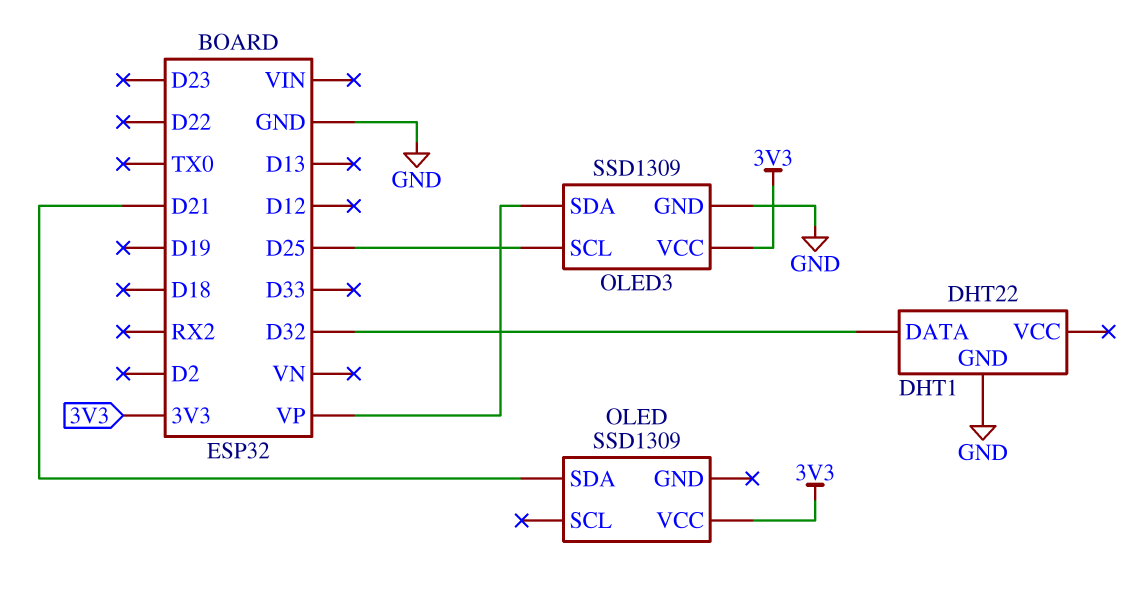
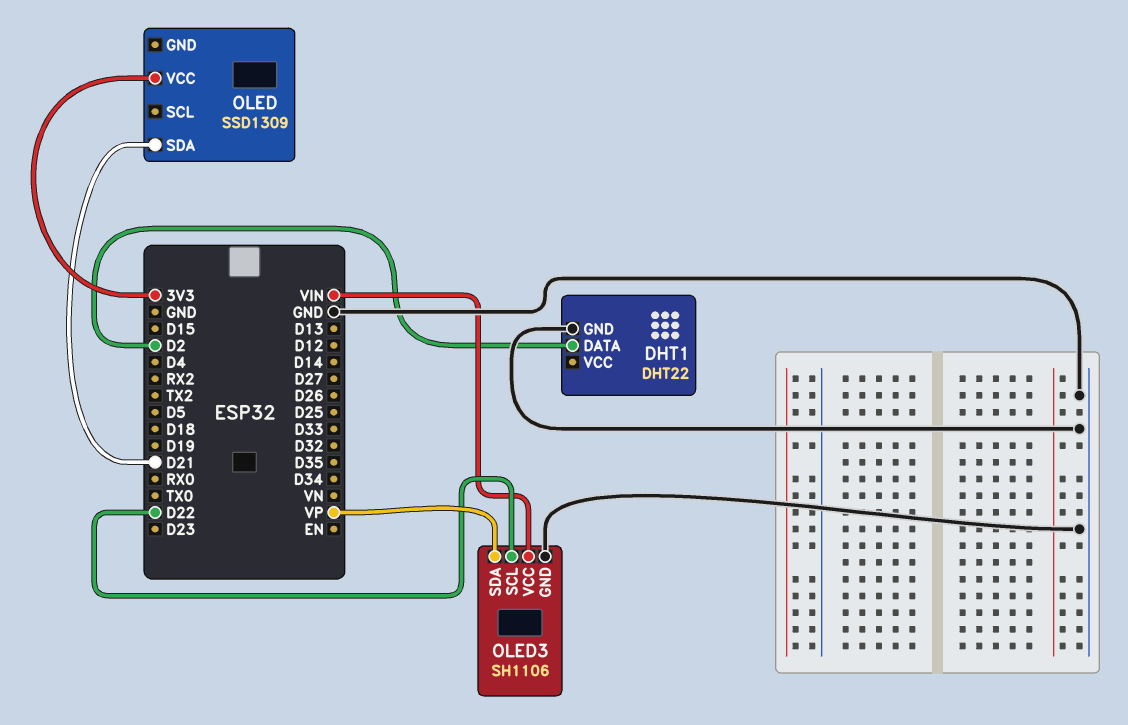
DHT1 pin DATA: D32 -> D2
OLED3: SSD1309 -> SH1106
OLED3 pin SCL: D25 -> D22
OLED3 pin VCC: 3V3 -> VIN

